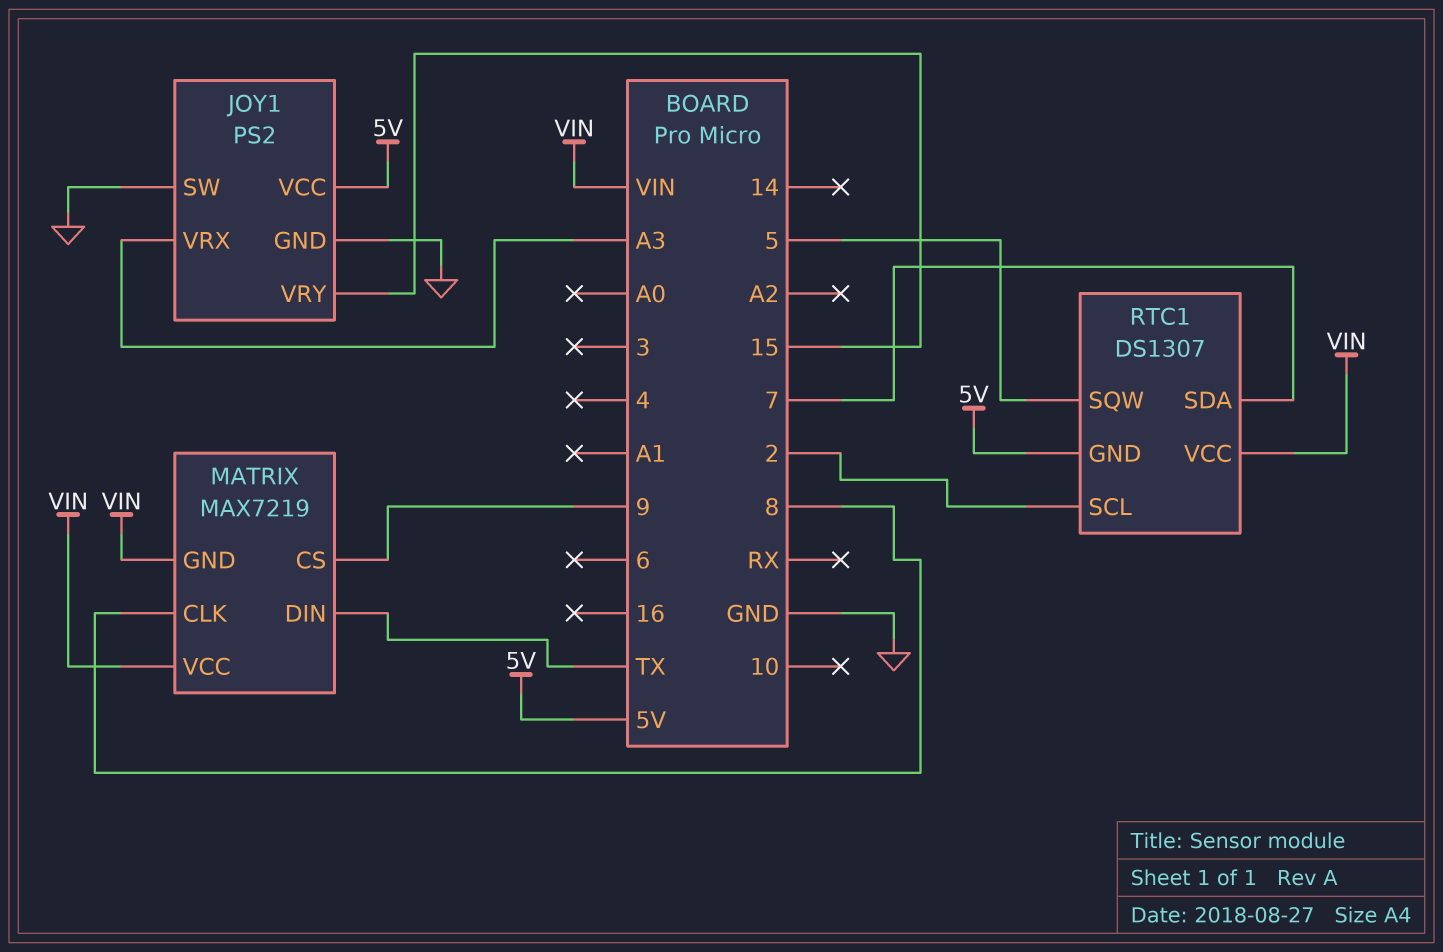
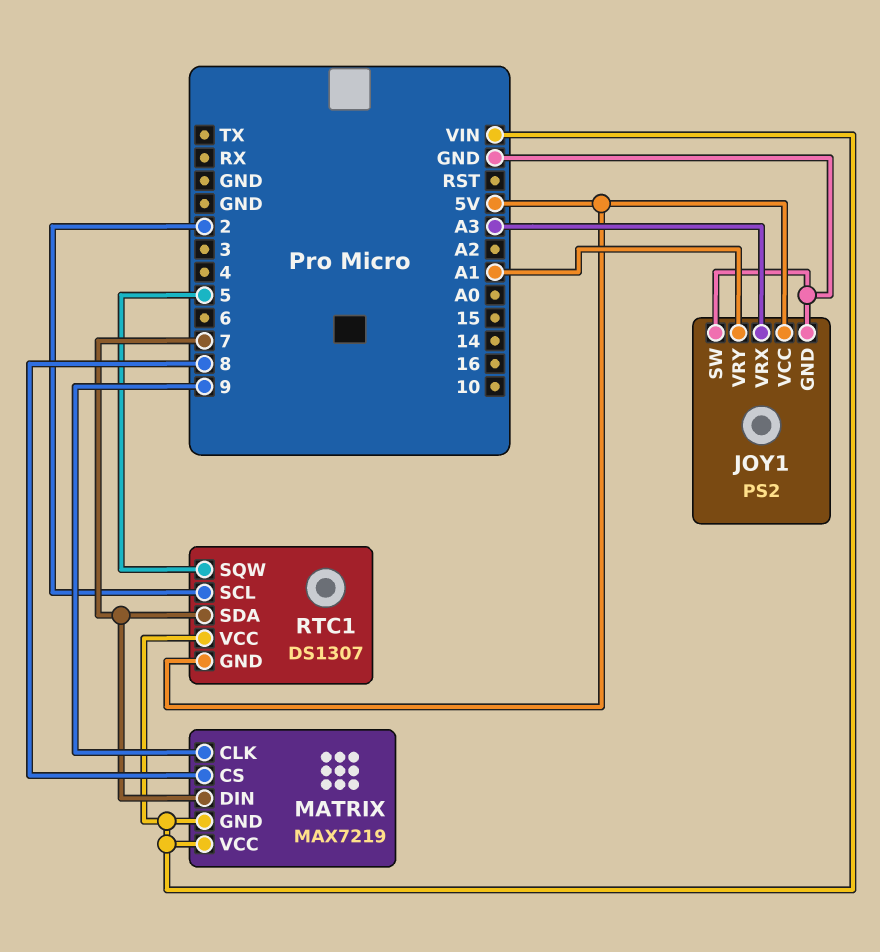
JOY1 pin VRY: 15 -> A1
MATRIX pin CLK: 8 -> 9
MATRIX pin CS: 9 -> 8
MATRIX pin DIN: TX -> 7

